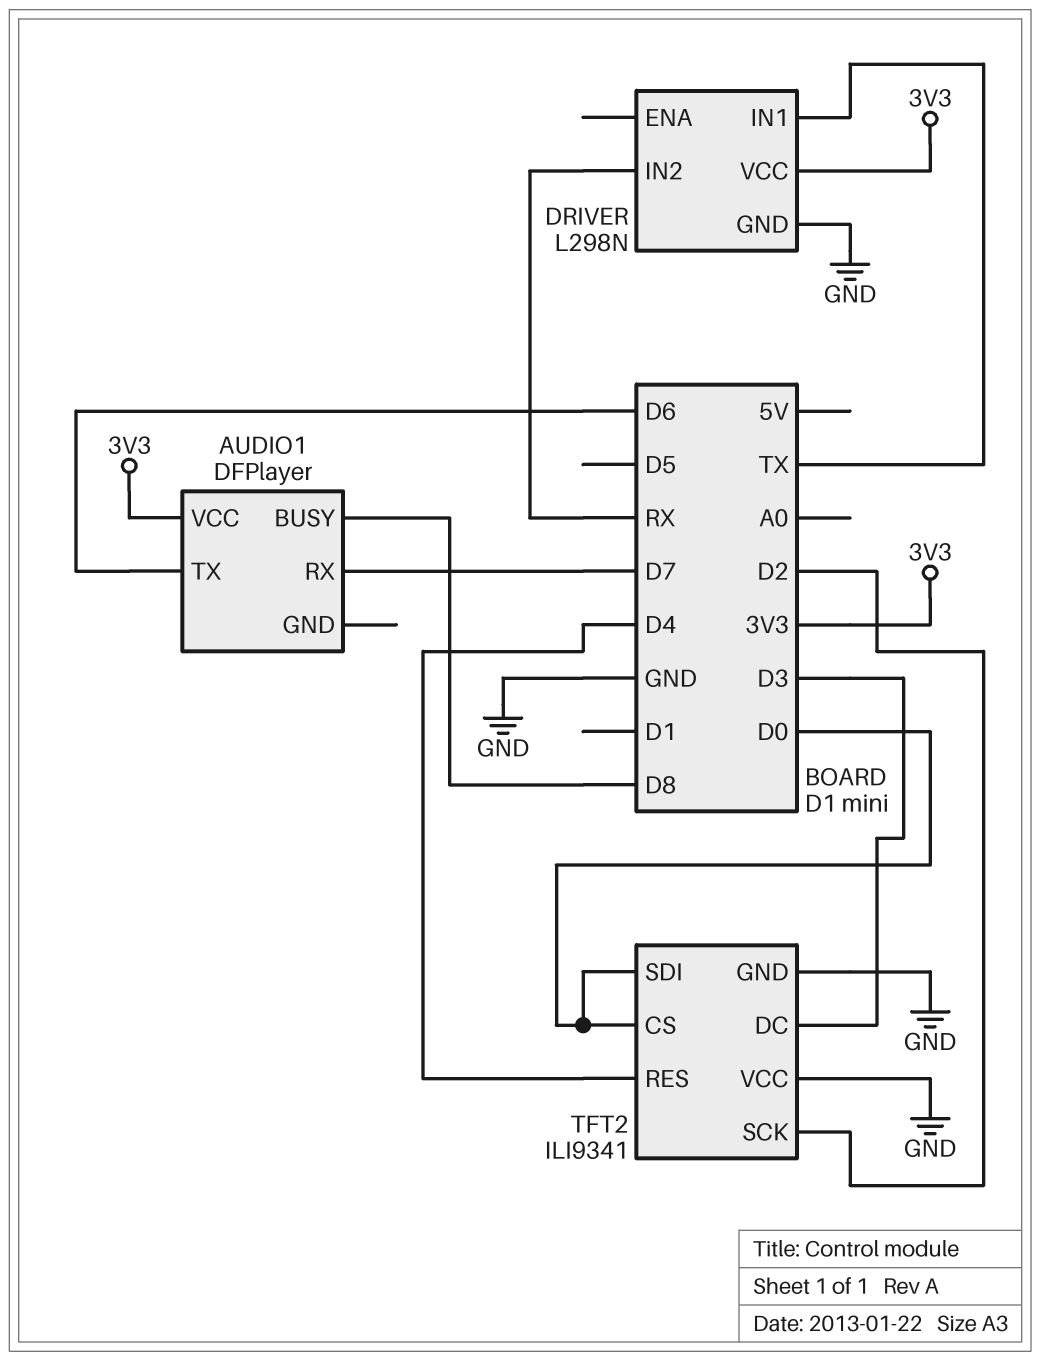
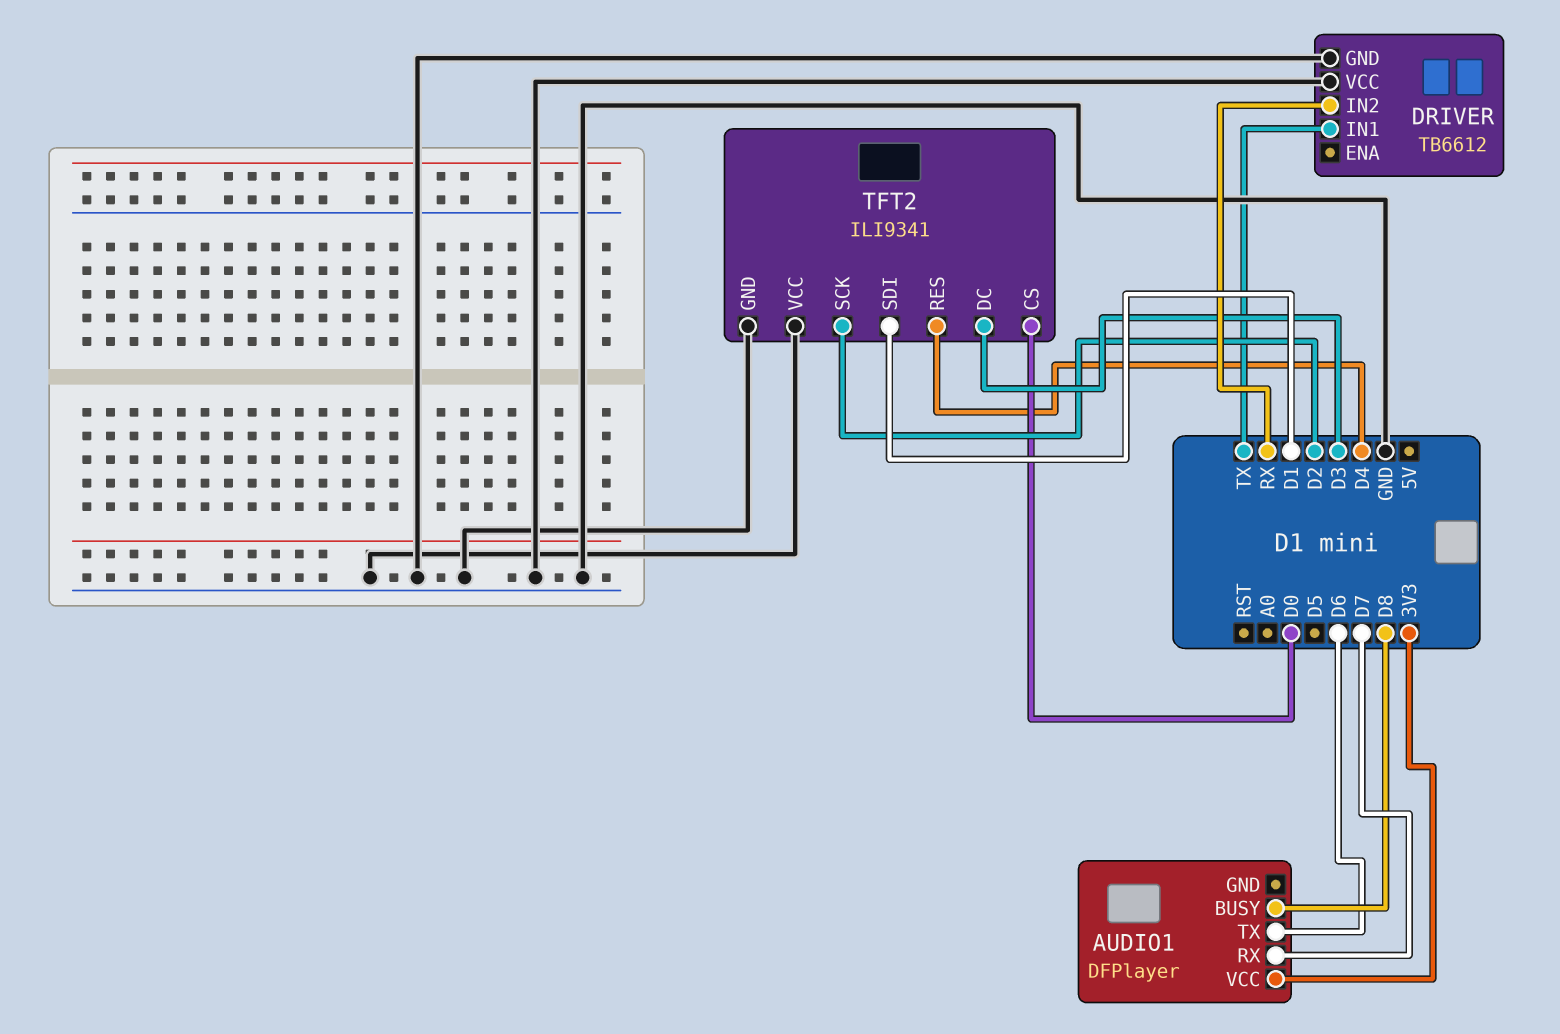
DRIVER: L298N -> TB6612
DRIVER pin VCC: 3V3 -> GND
TFT2 pin SDI: D0 -> D1

